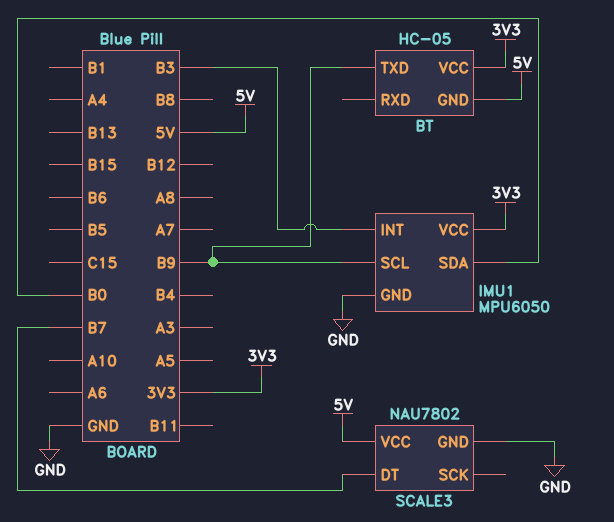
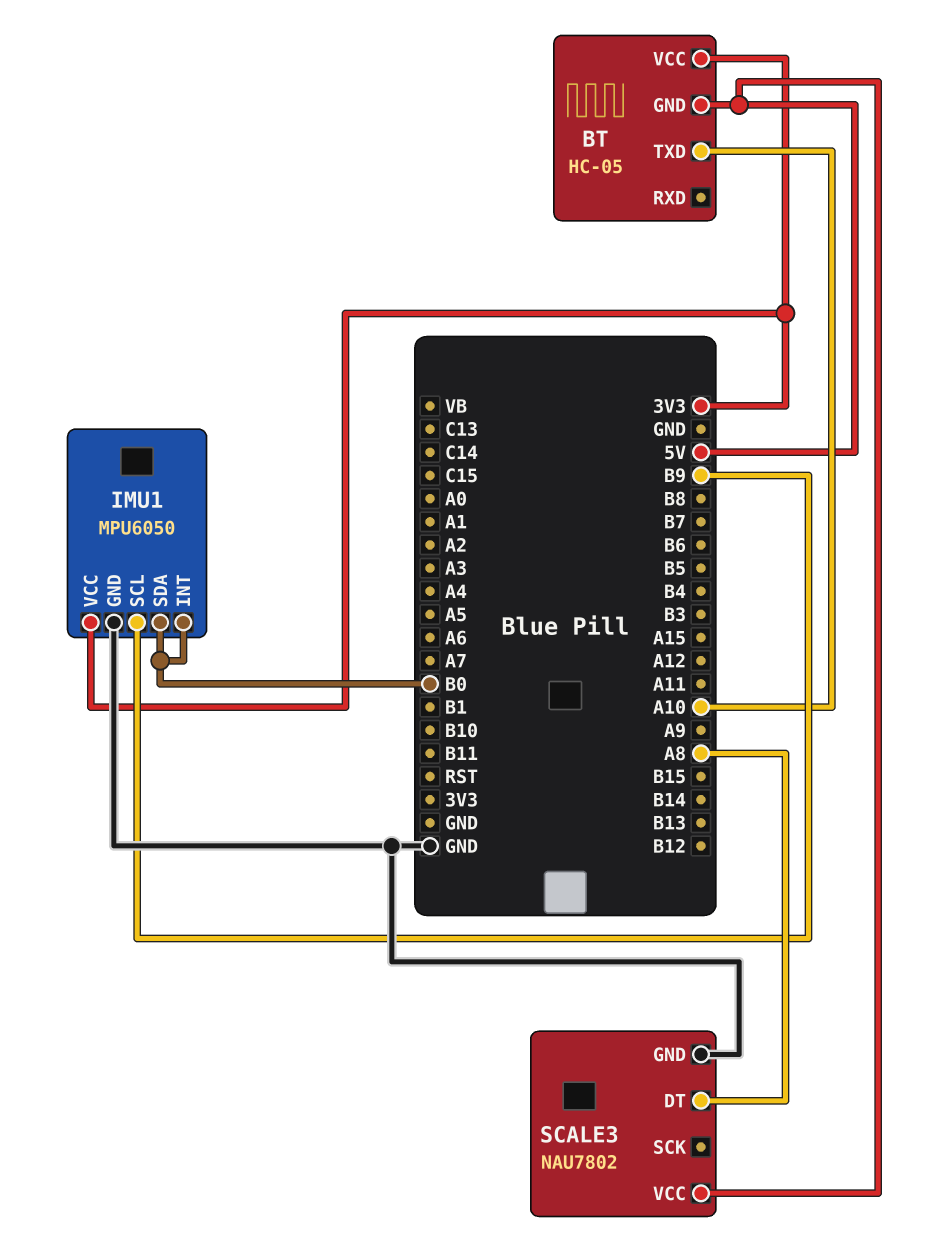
BT pin TXD: B9 -> A10
IMU1 pin INT: B3 -> B0
SCALE3 pin DT: B7 -> A8

